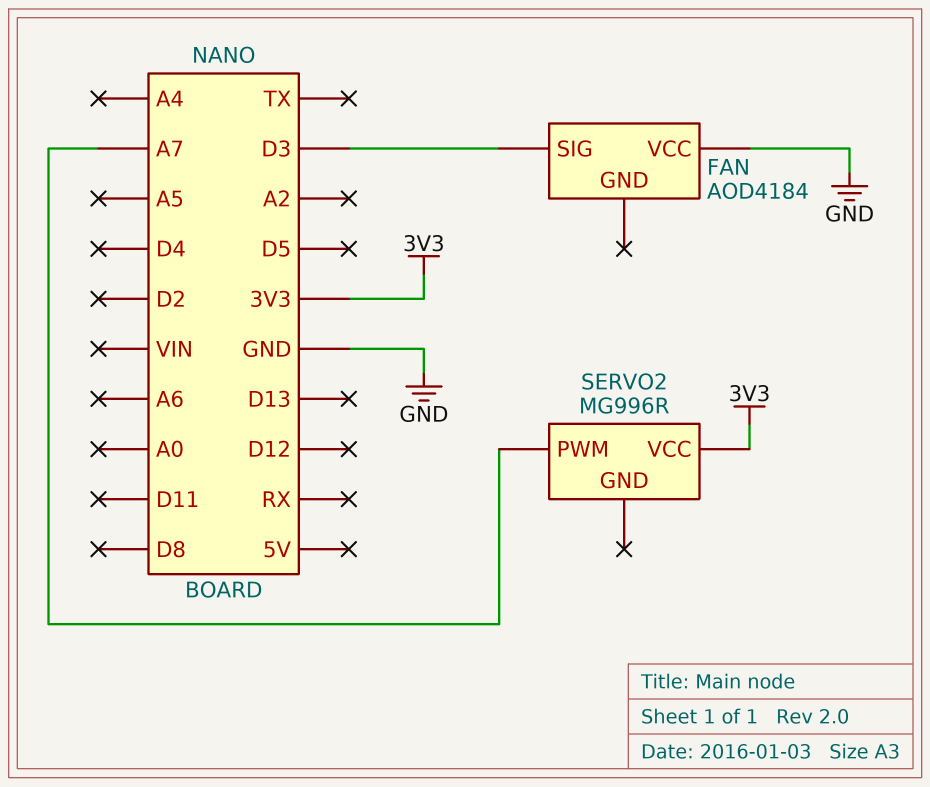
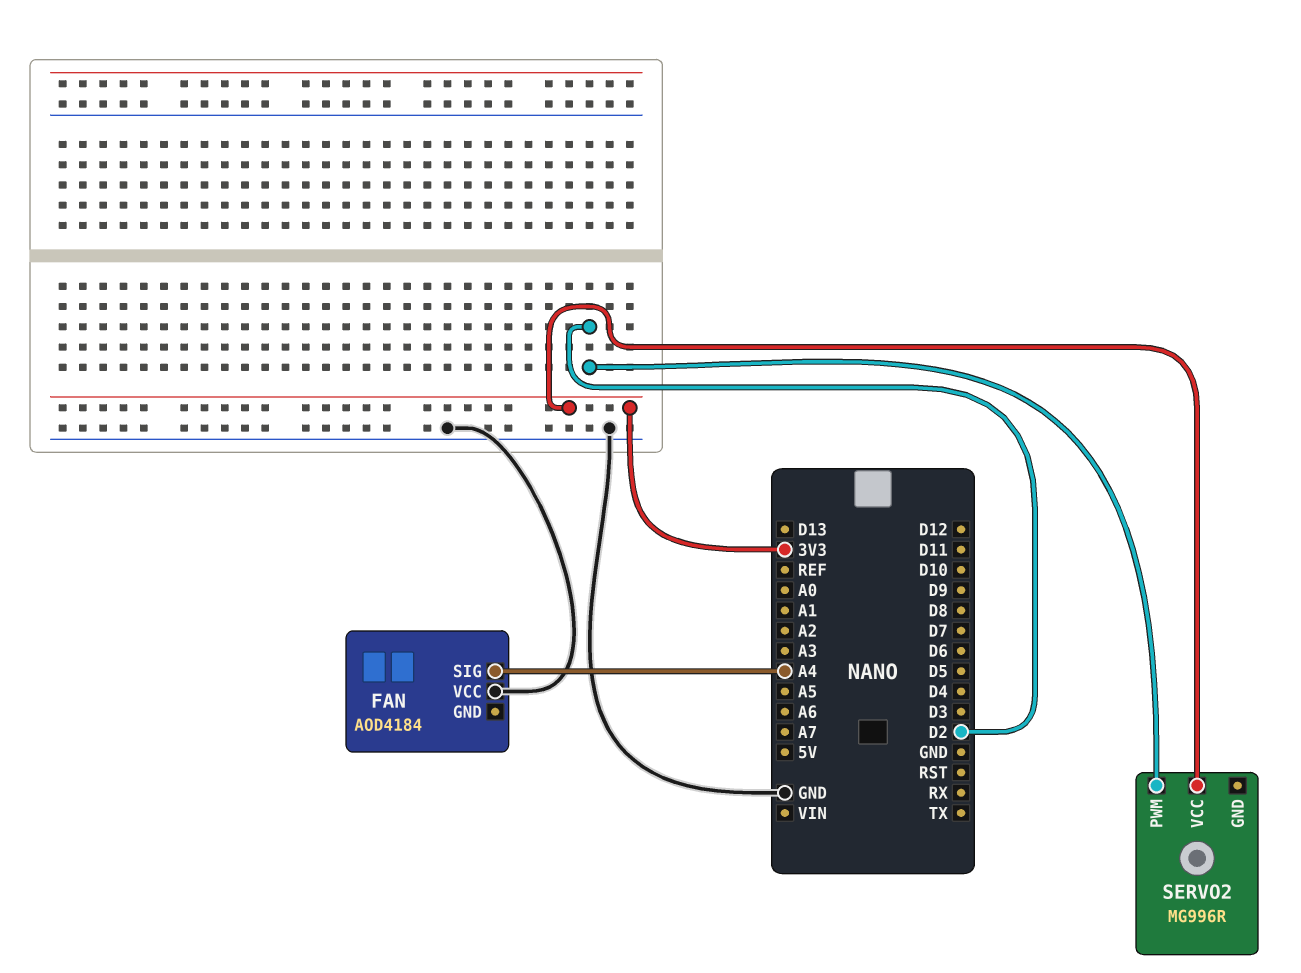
FAN pin SIG: D3 -> A4
SERVO2 pin PWM: A7 -> D2

